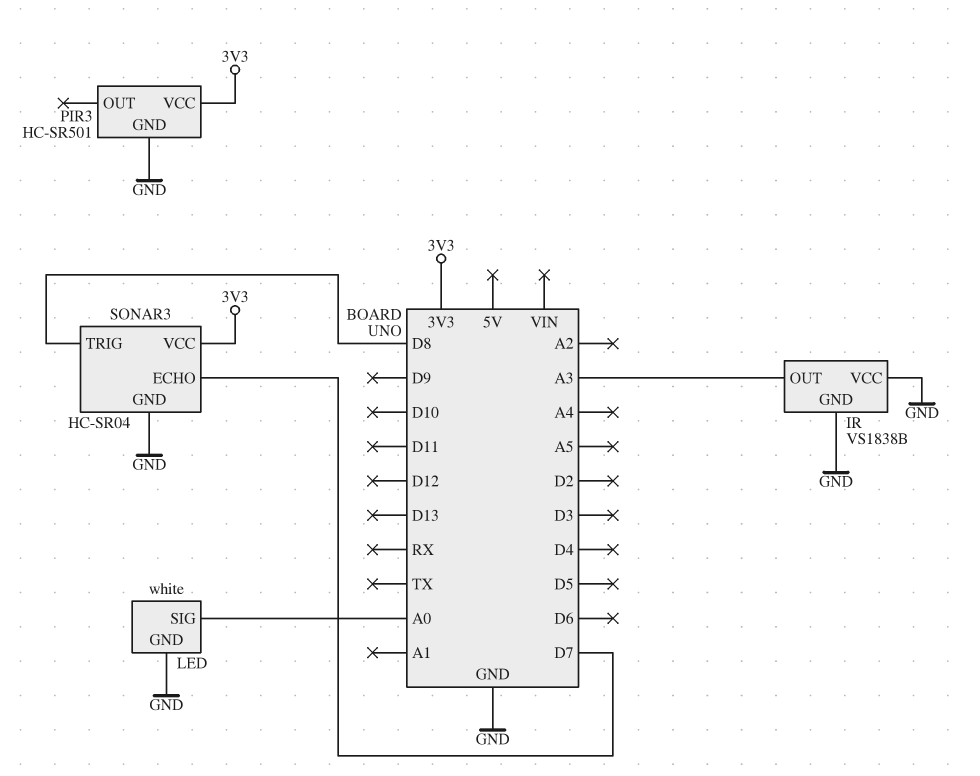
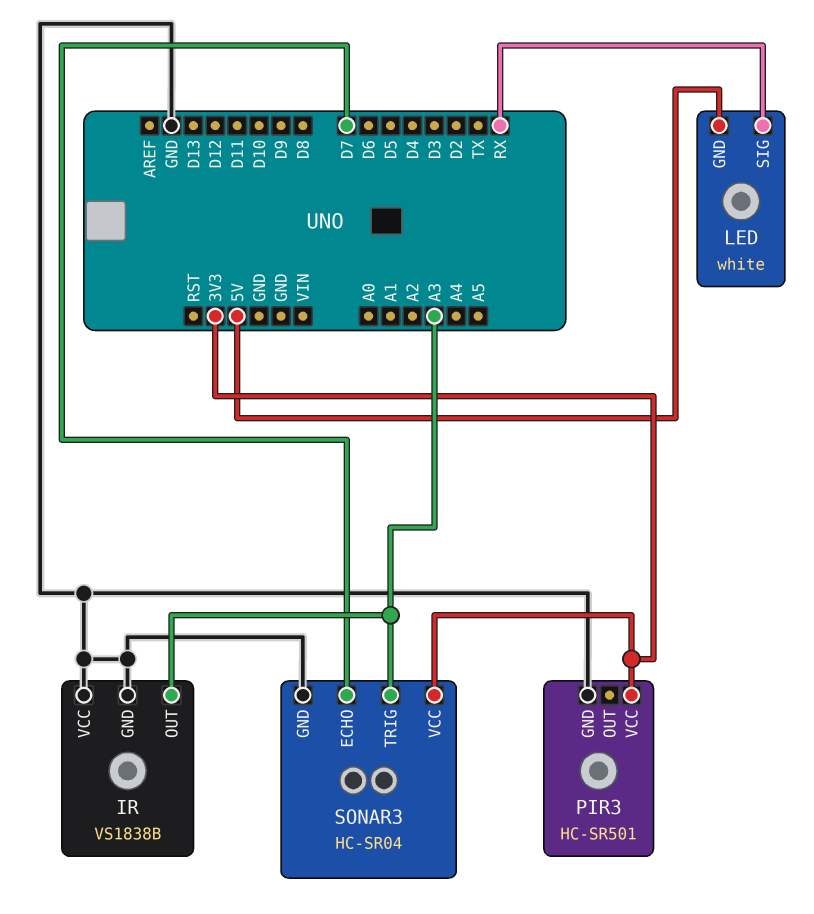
LED pin GND: GND -> 5V
LED pin SIG: A0 -> RX
SONAR3 pin TRIG: D8 -> A3

